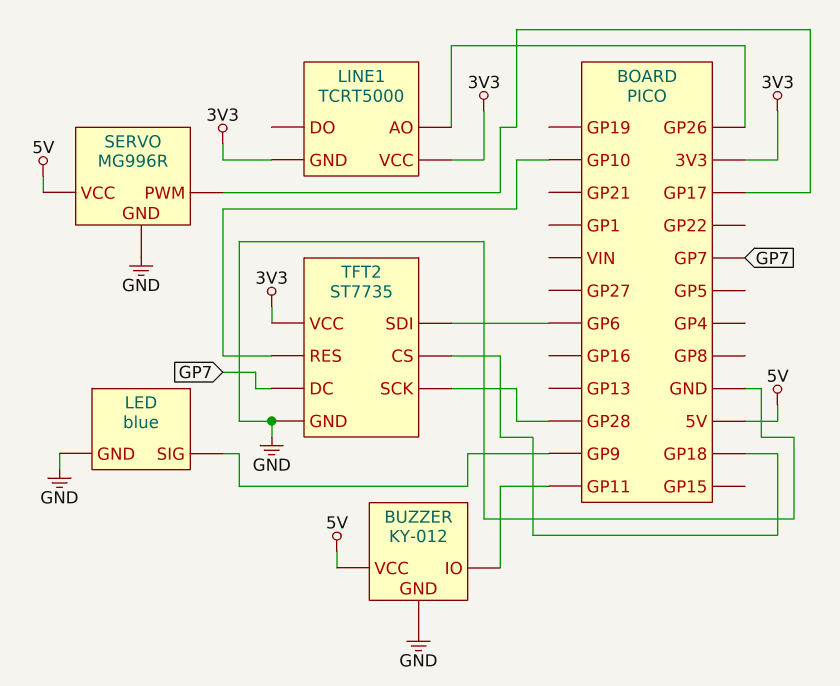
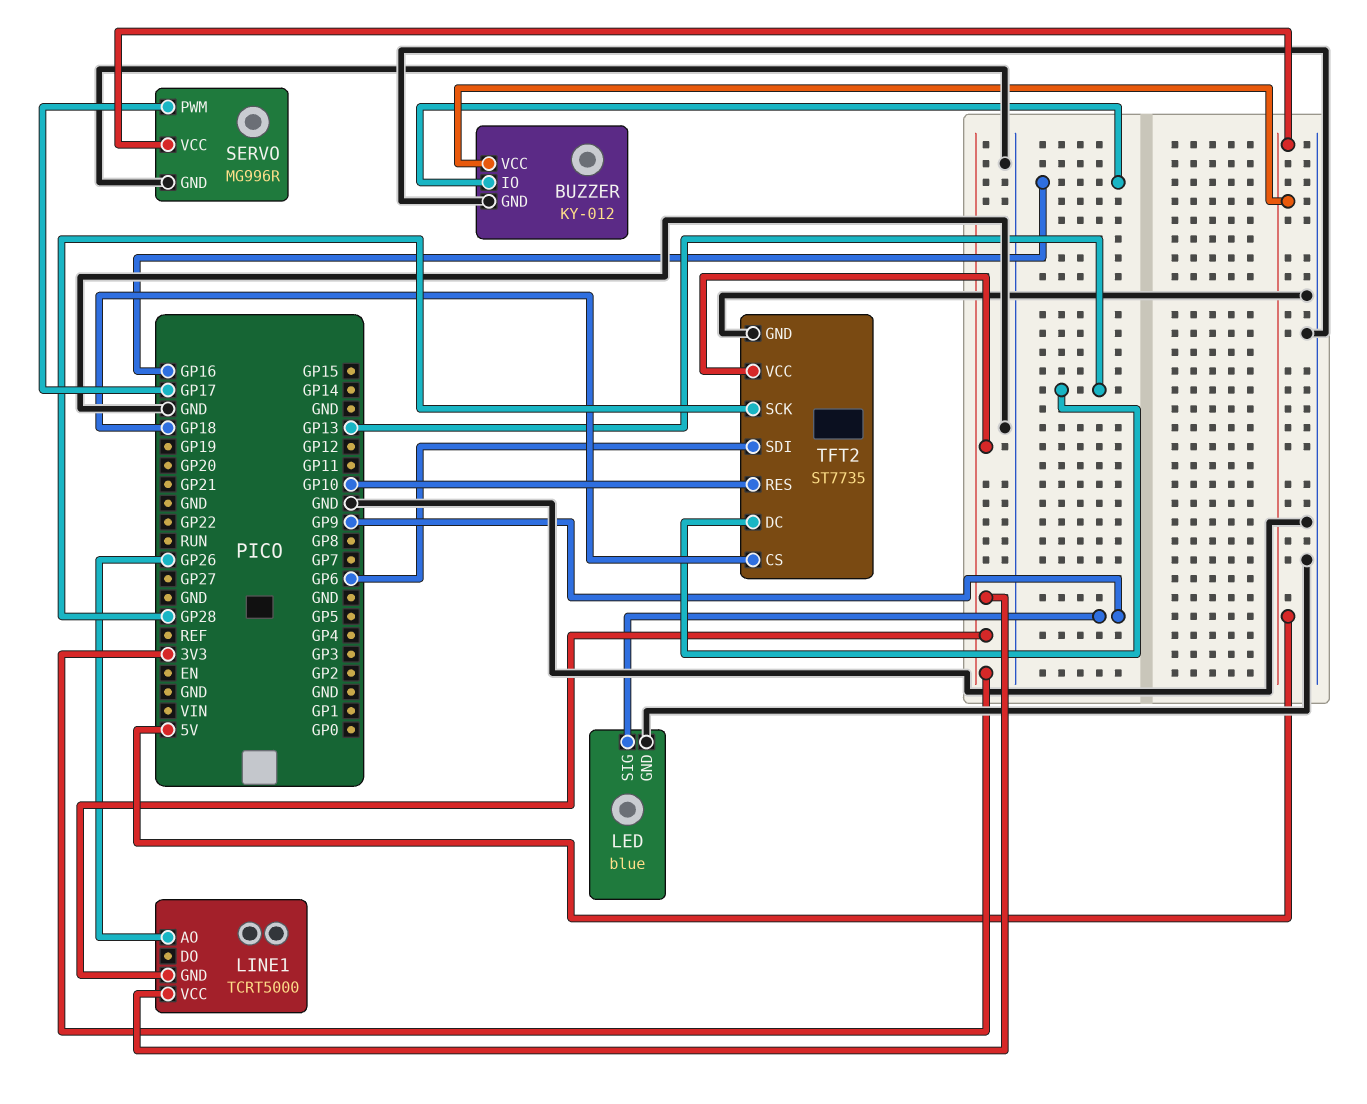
BUZZER pin IO: GP11 -> GP16
TFT2 pin DC: GP7 -> GP13

